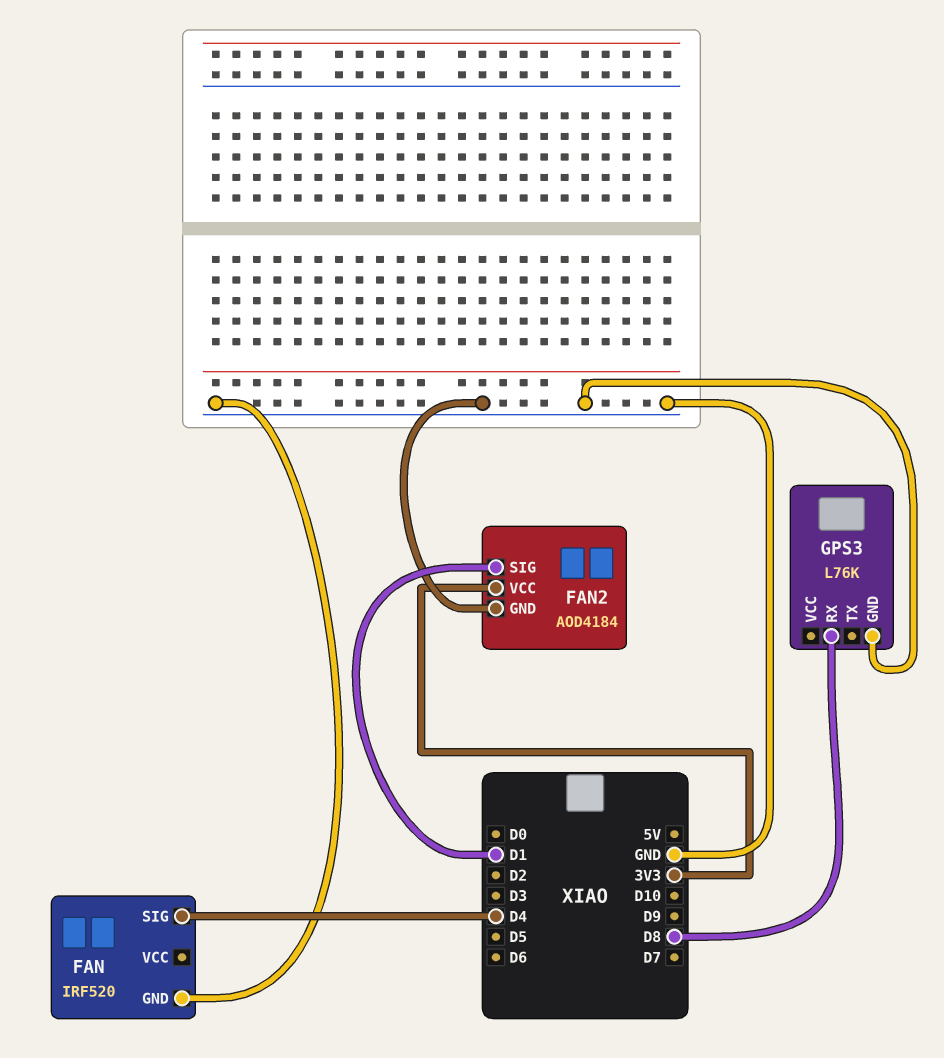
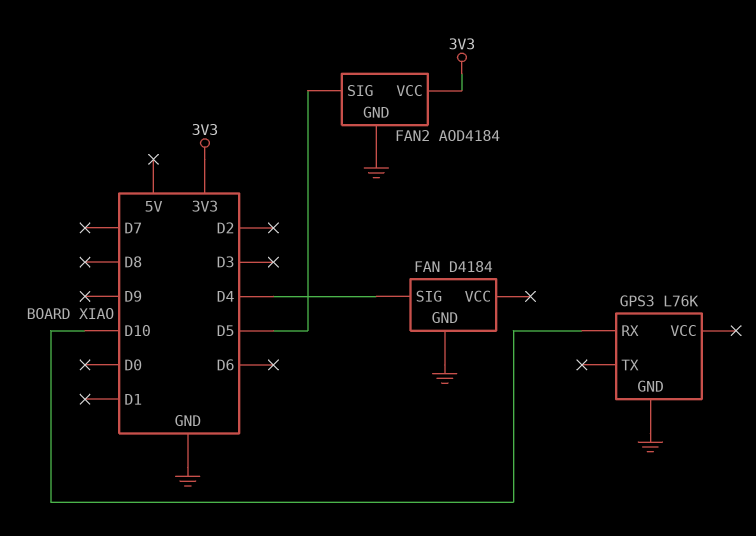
FAN: IRF520 -> D4184
FAN2 pin SIG: D1 -> D5
GPS3 pin RX: D8 -> D10

